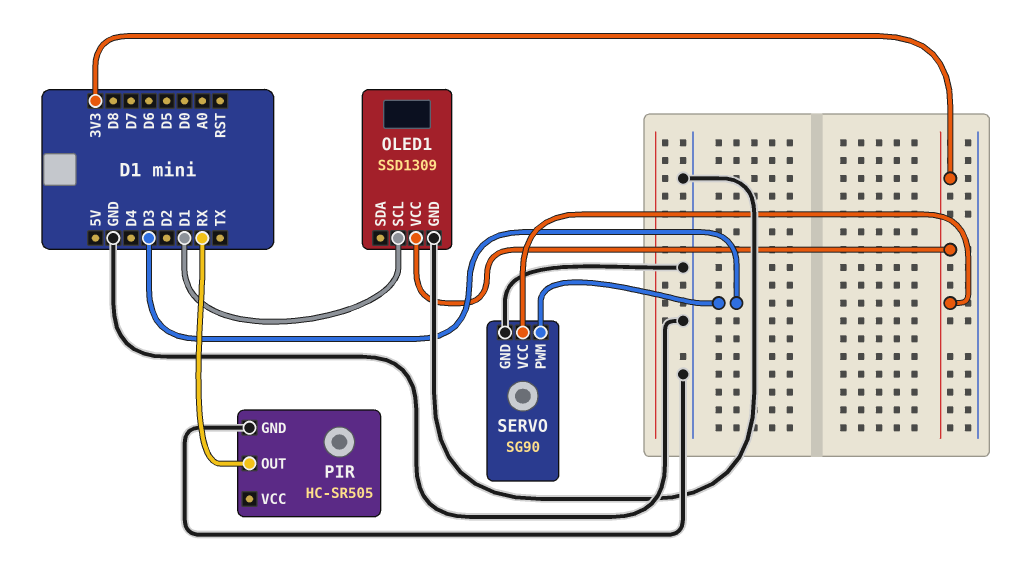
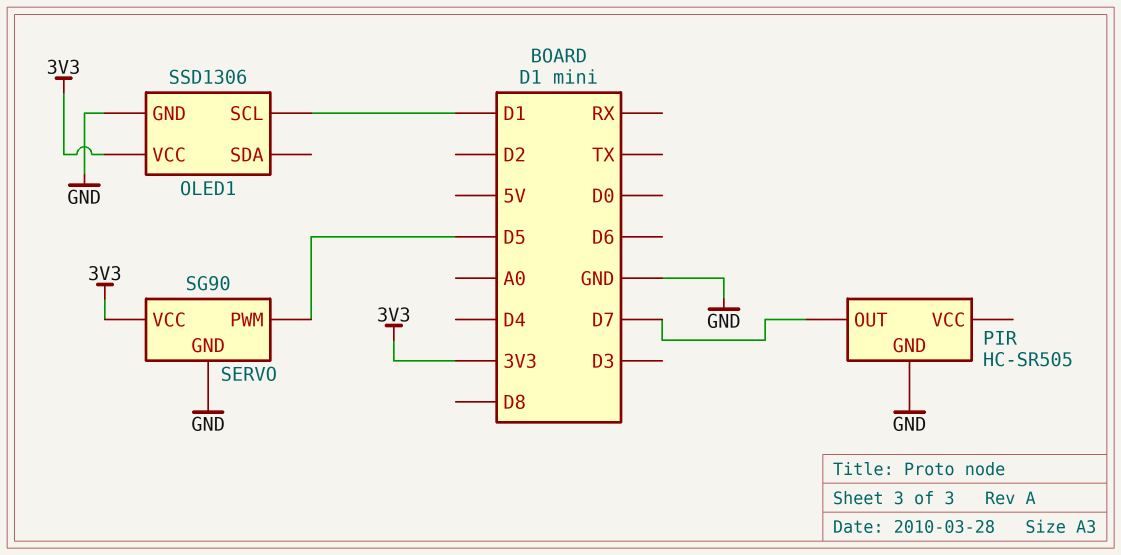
OLED1: SSD1309 -> SSD1306
PIR pin OUT: RX -> D7
SERVO pin PWM: D3 -> D5

